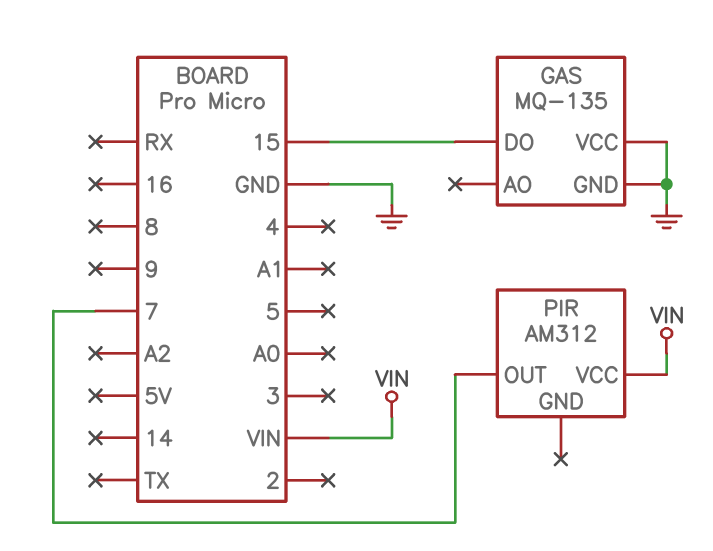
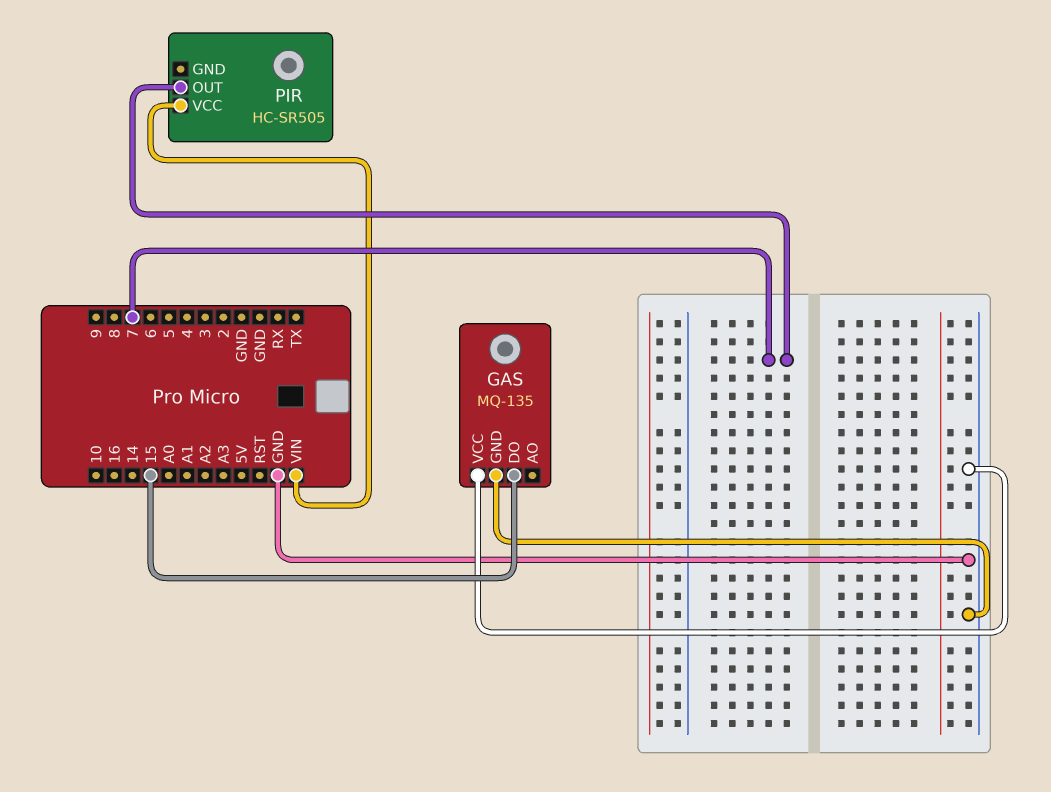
PIR: AM312 -> HC-SR505

